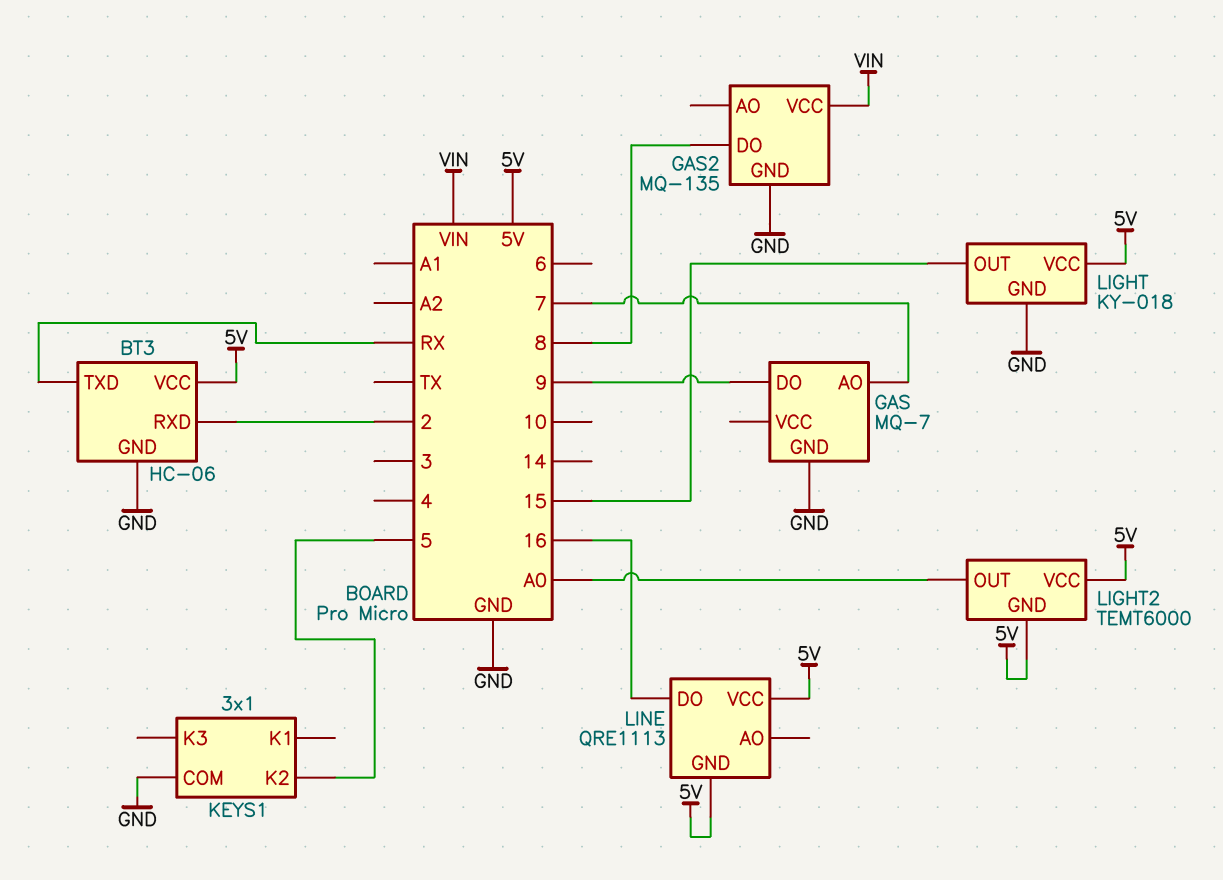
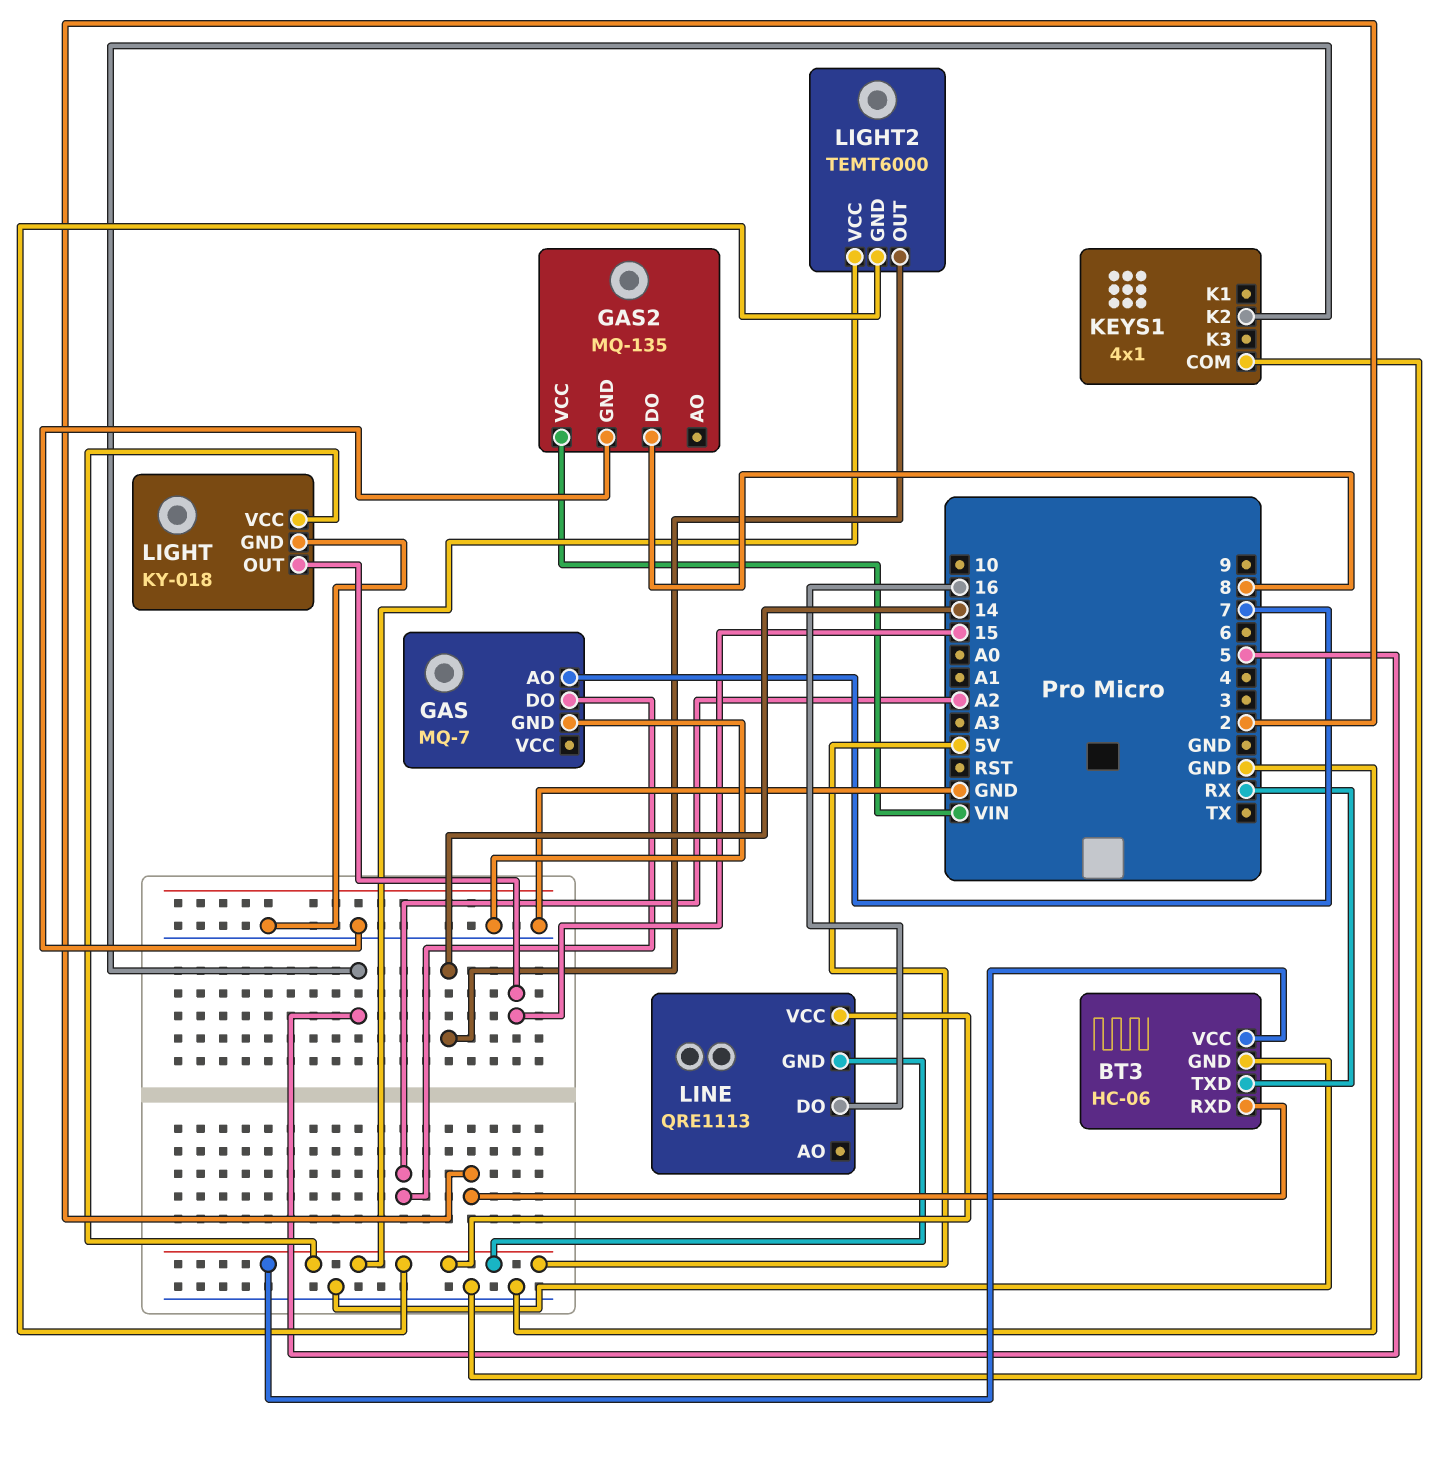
GAS pin DO: 9 -> A2
KEYS1: 3x1 -> 4x1
LIGHT2 pin OUT: A0 -> 14

